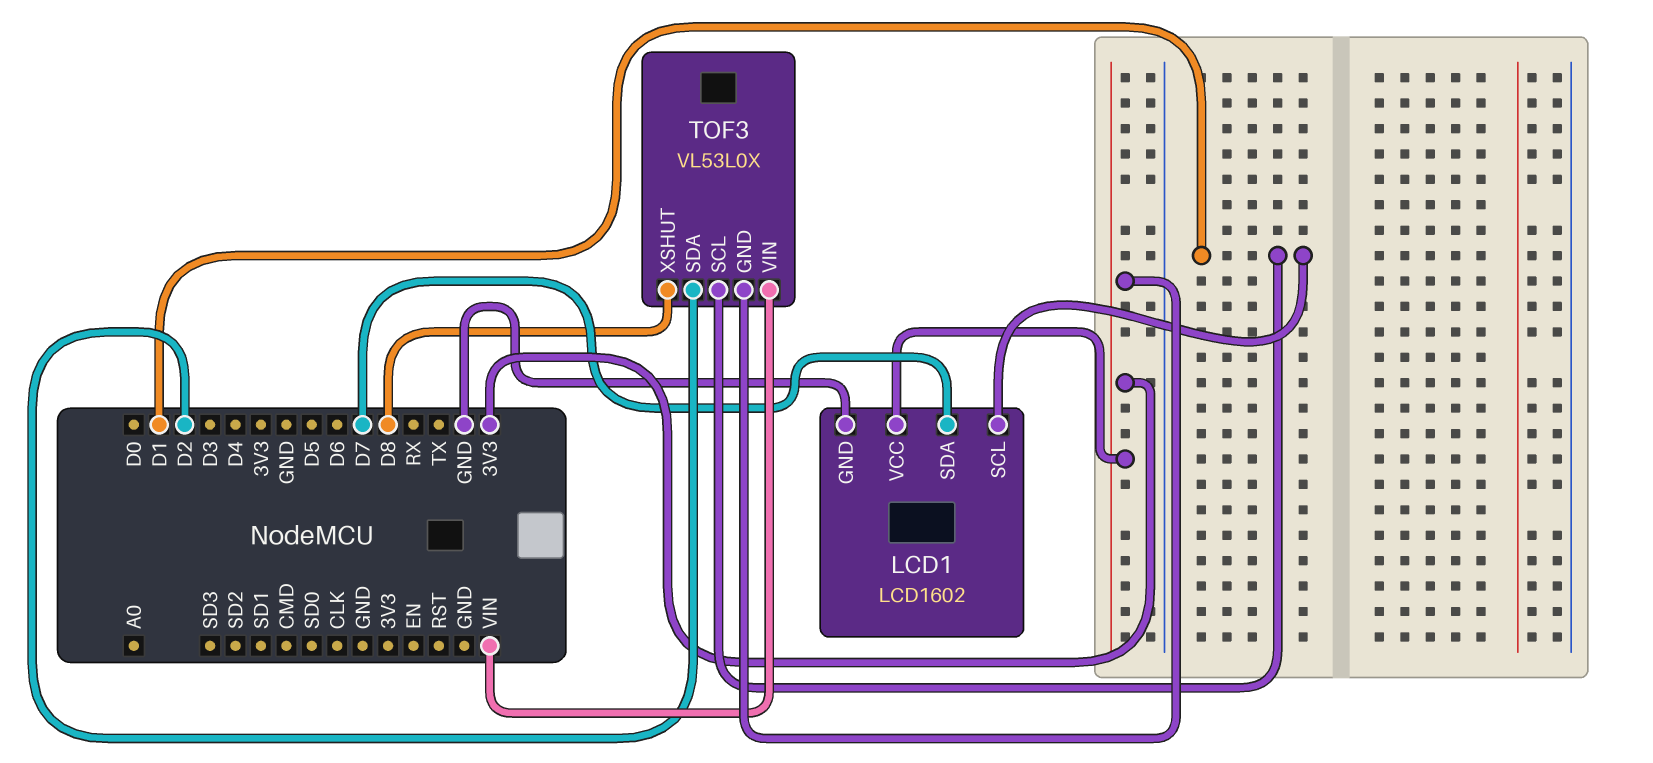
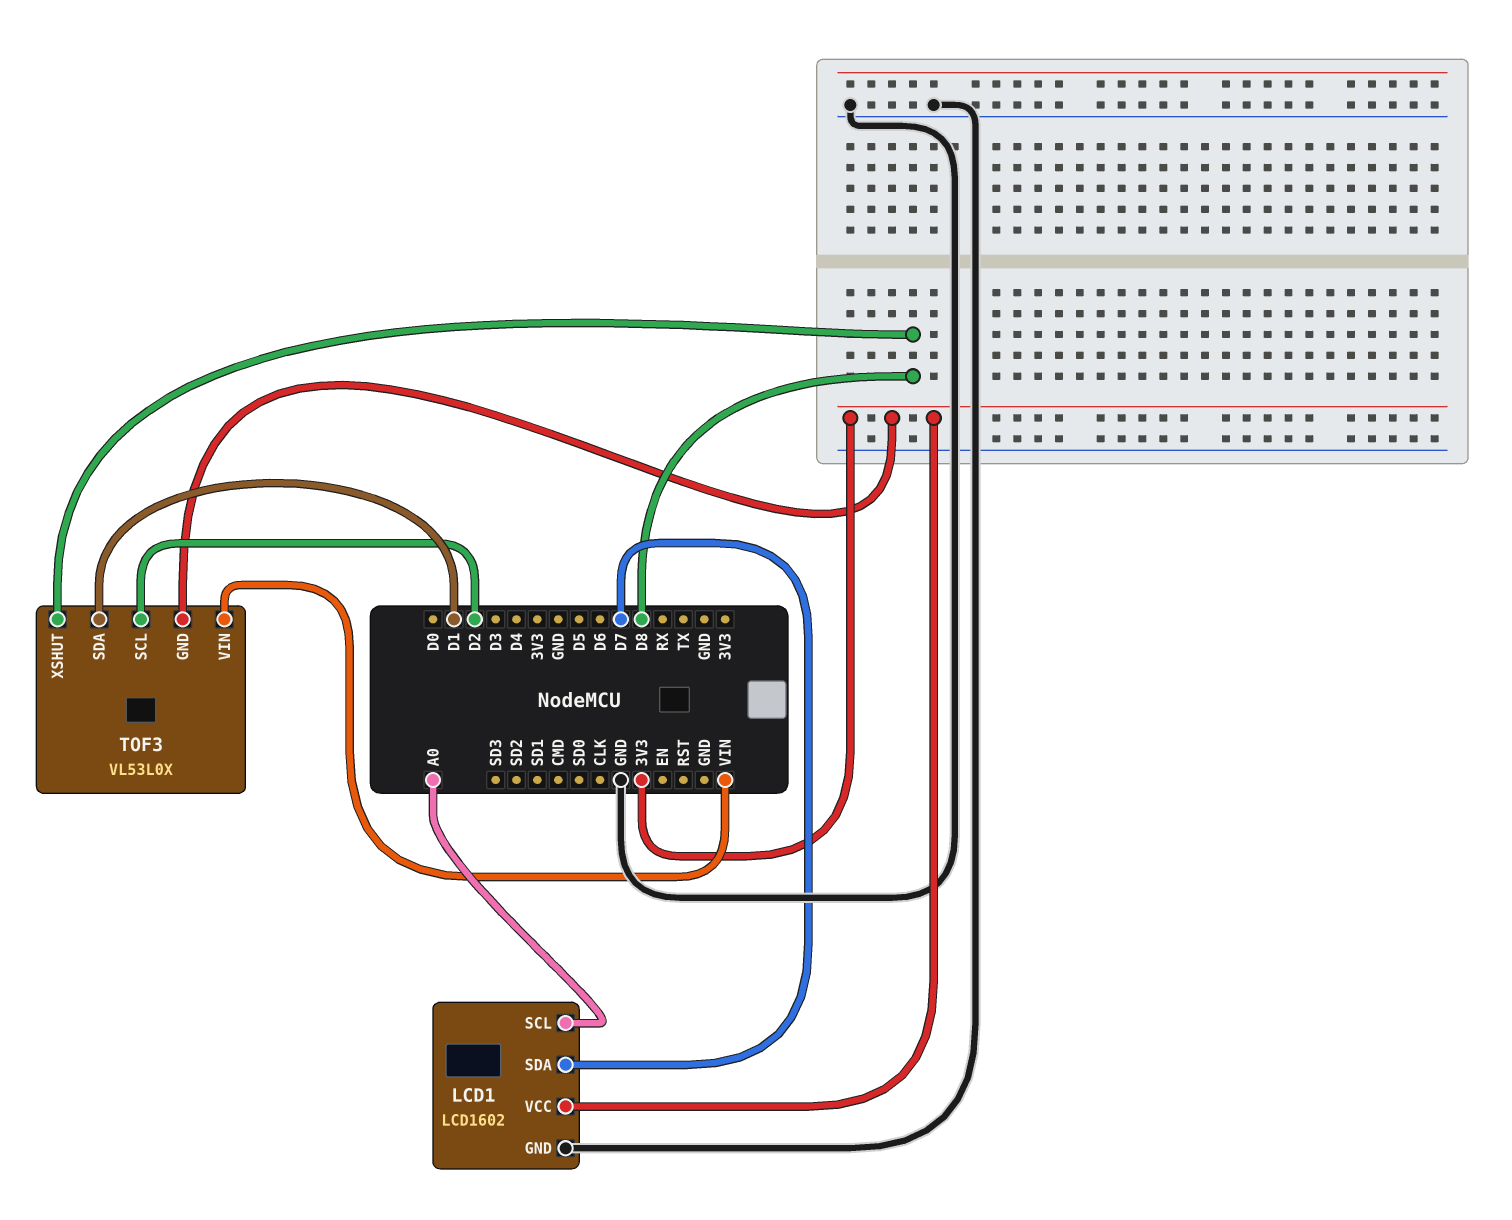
LCD1 pin SCL: D1 -> A0
TOF3 pin SCL: D1 -> D2
TOF3 pin SDA: D2 -> D1

